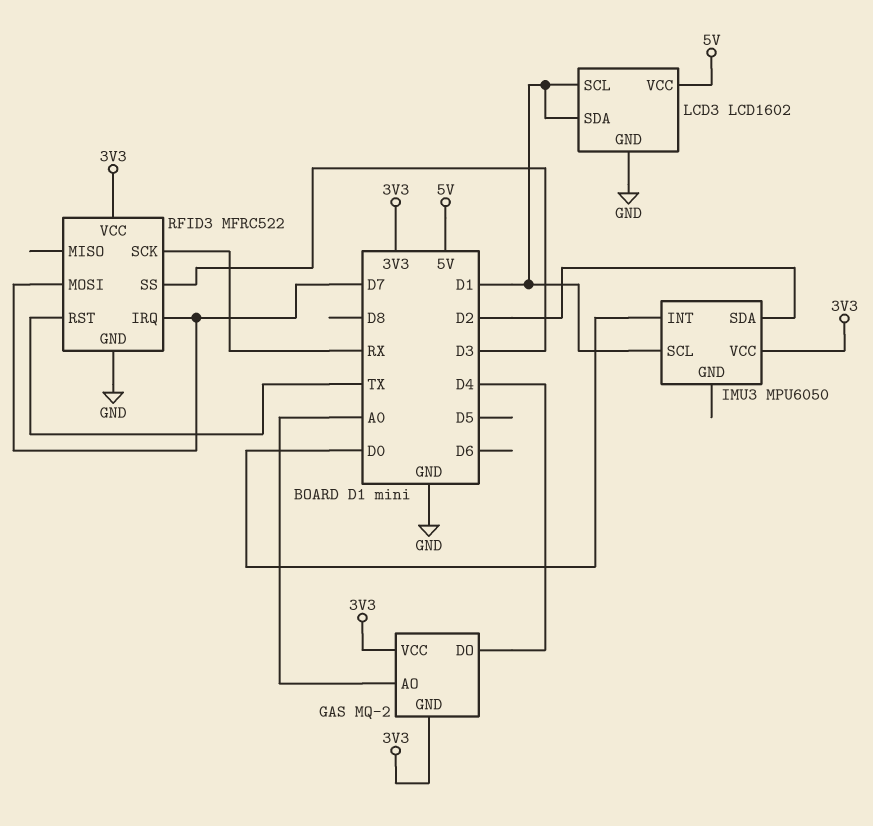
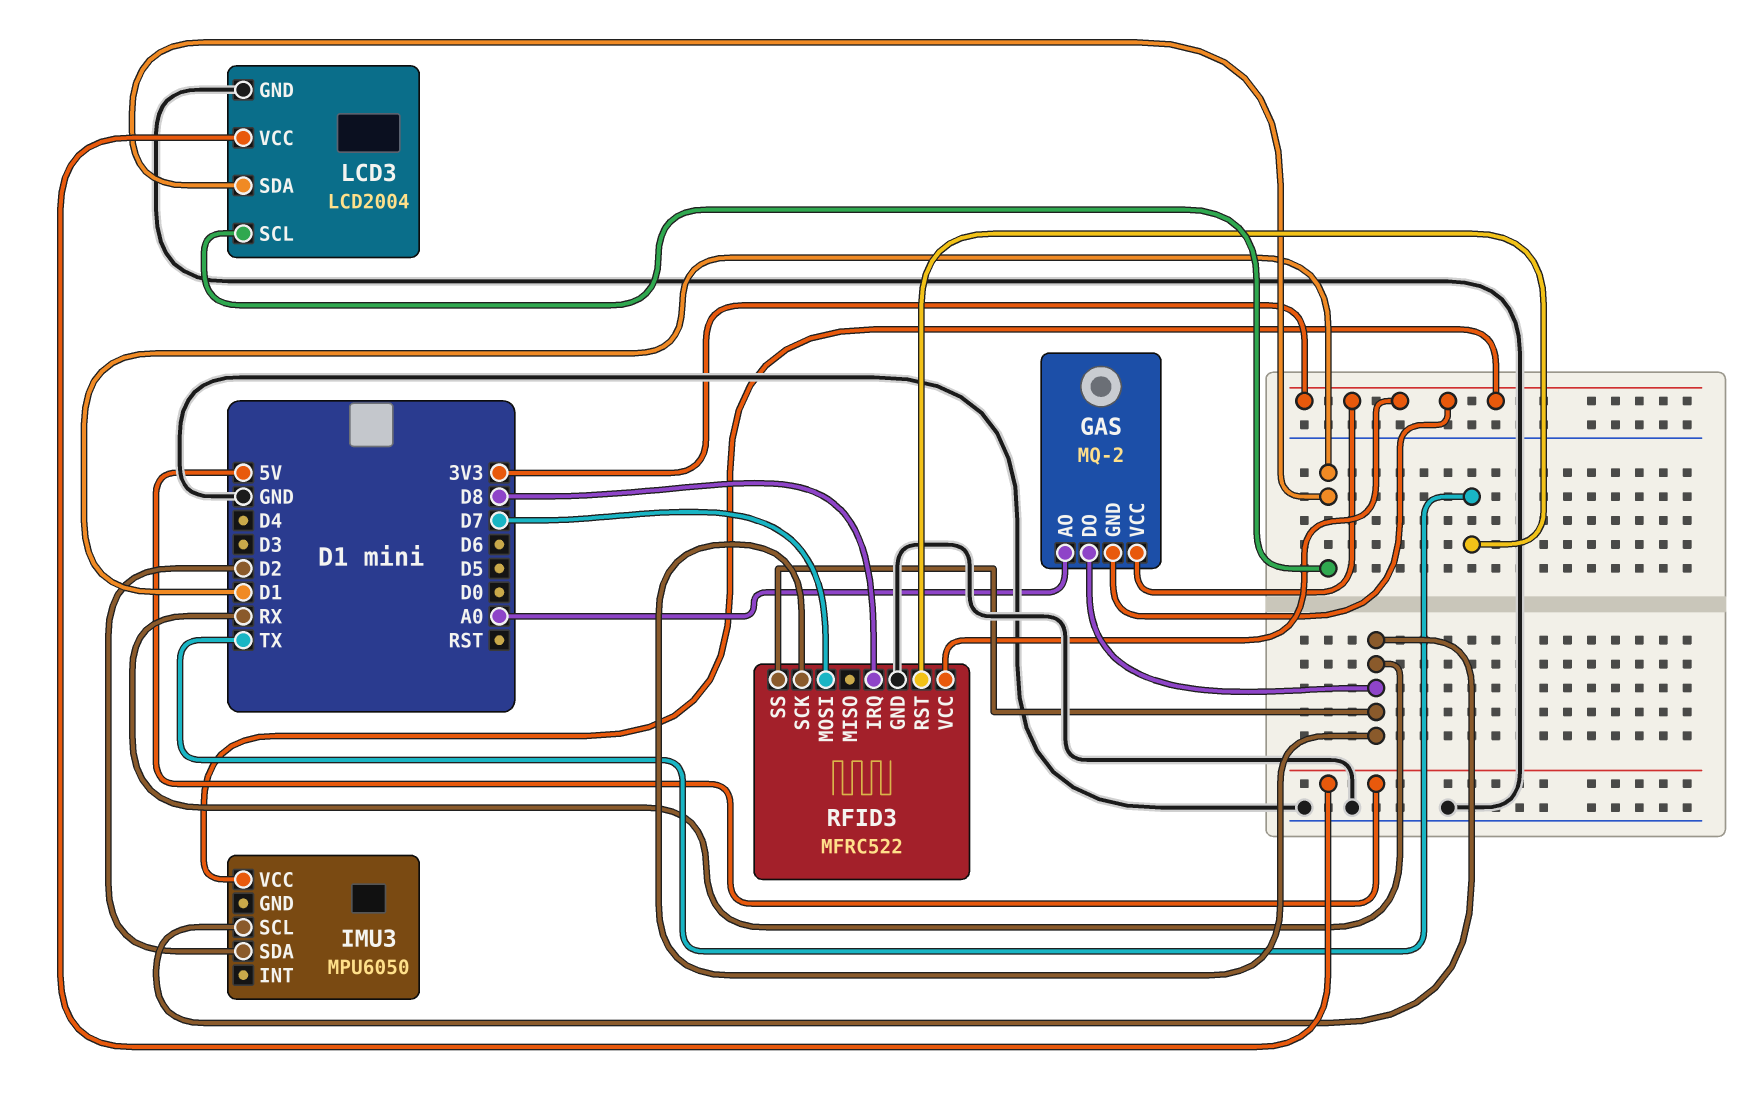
GAS pin DO: D4 -> RX
IMU3 pin INT: D0 -> none
IMU3 pin SCL: D1 -> RX
LCD3: LCD1602 -> LCD2004
RFID3 pin IRQ: D7 -> D8
RFID3 pin SS: D3 -> RX

